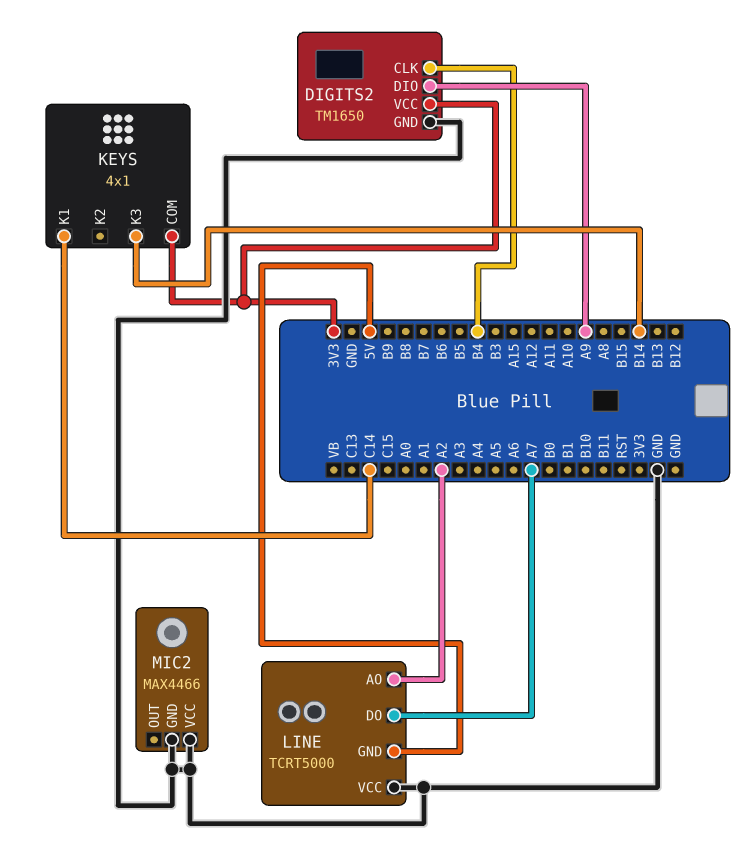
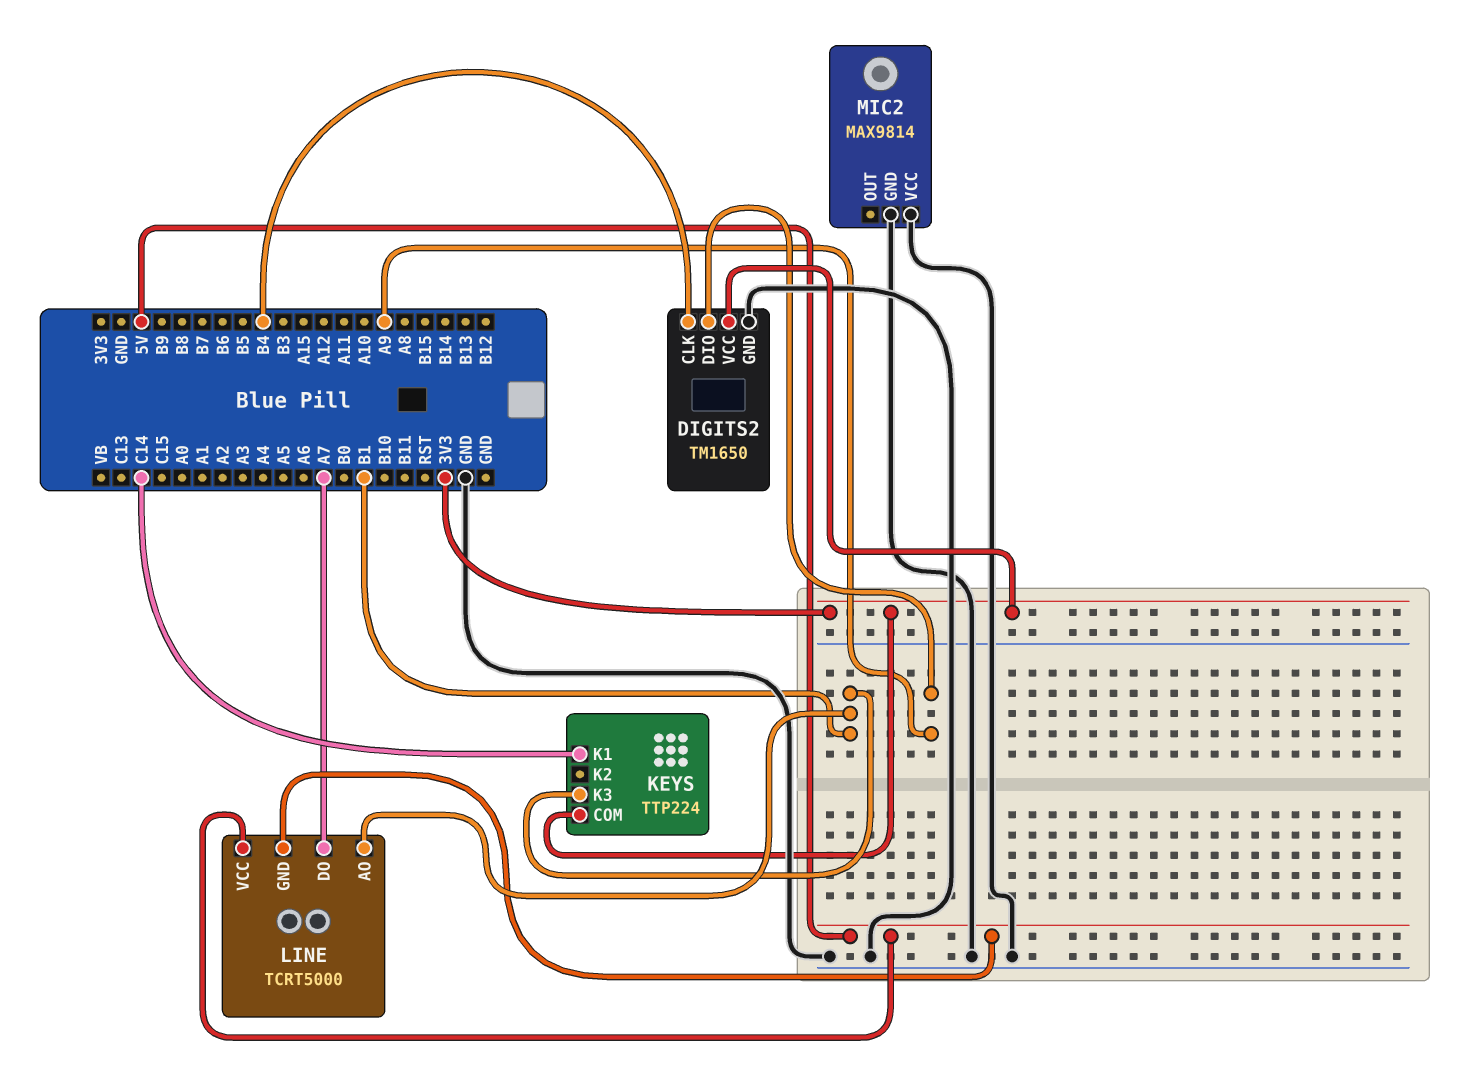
KEYS: 4x1 -> TTP224
KEYS pin K3: B14 -> B1
LINE pin AO: A2 -> B1
LINE pin VCC: GND -> 5V
MIC2: MAX4466 -> MAX9814

